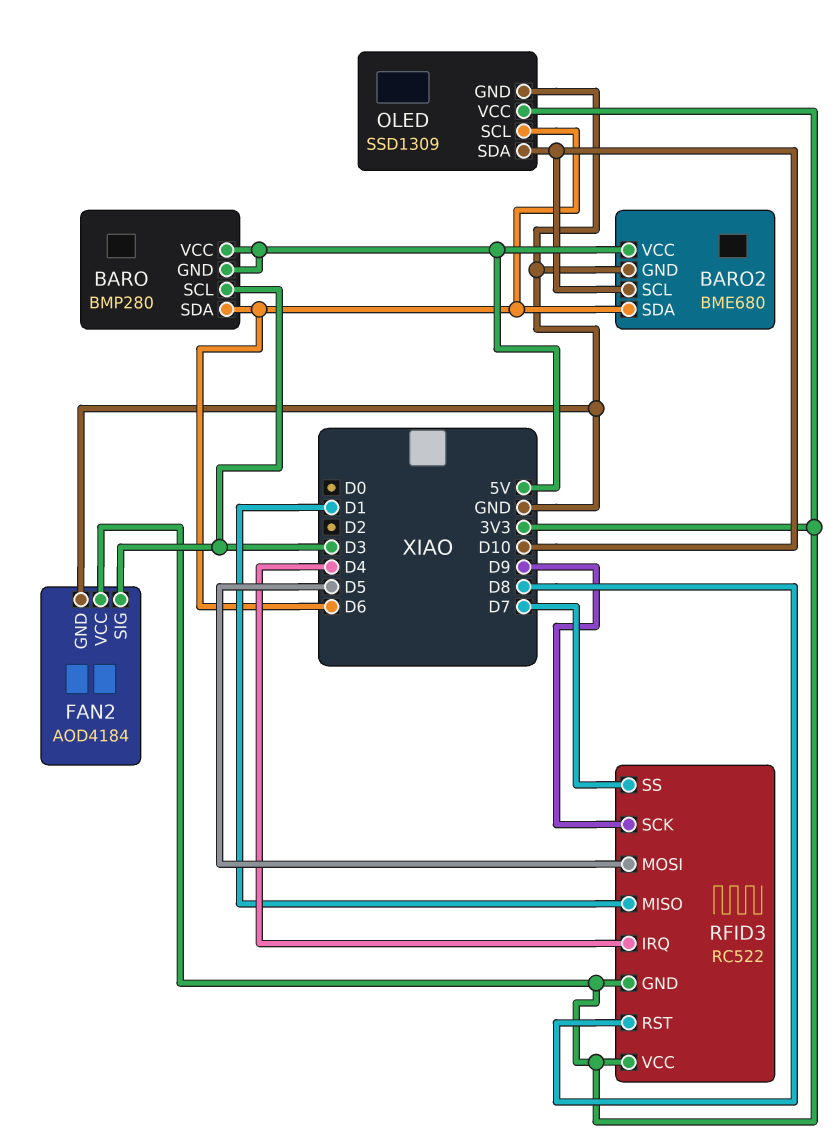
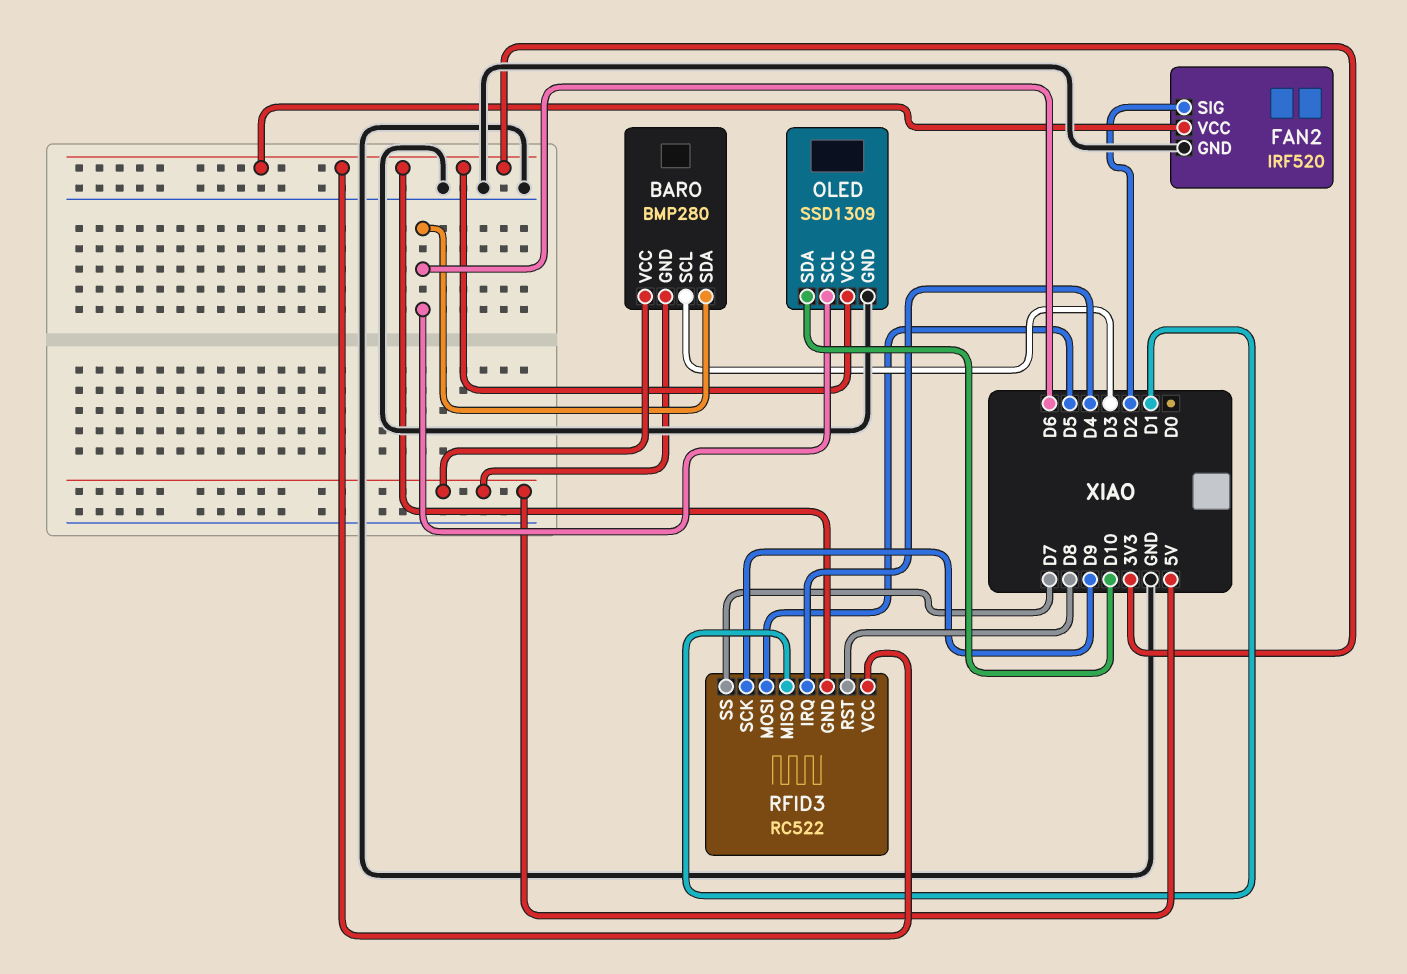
BARO2: BME680 -> none
BARO2 pin GND: GND -> none
BARO2 pin SCL: D10 -> none
BARO2 pin SDA: D6 -> none
BARO2 pin VCC: 5V -> none
FAN2: AOD4184 -> IRF520
FAN2 pin SIG: D3 -> D2

